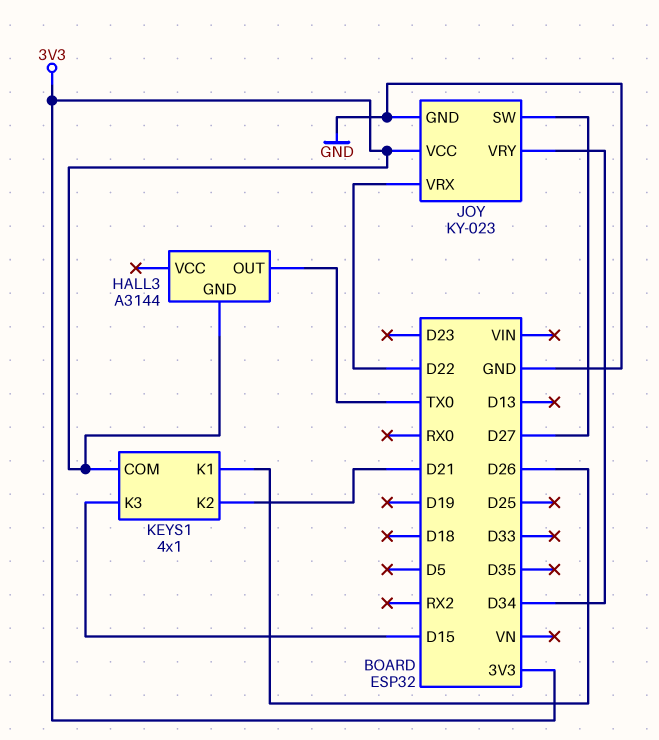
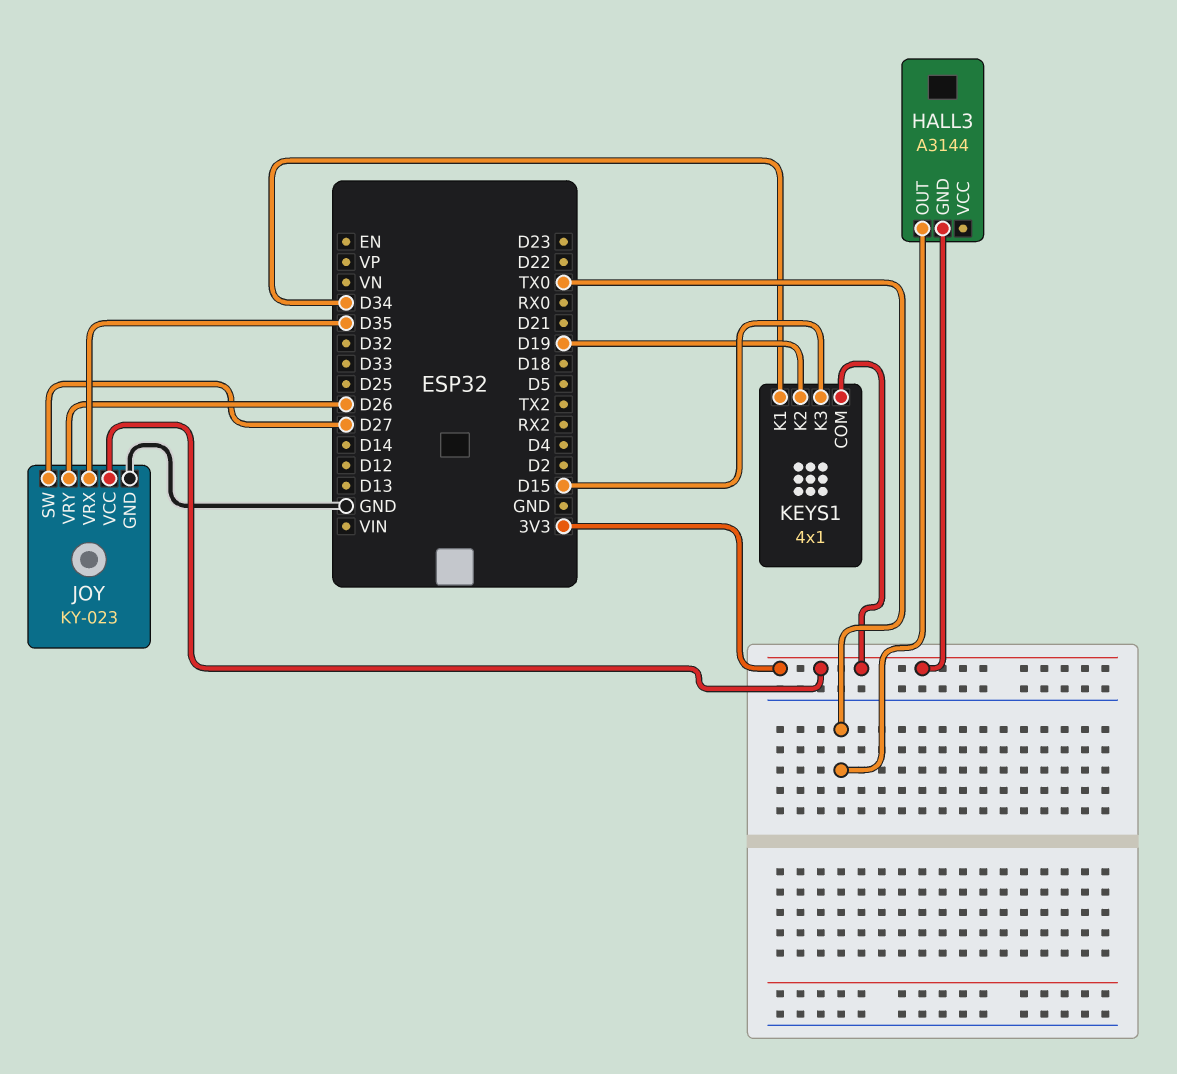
JOY pin VRX: D22 -> D35
JOY pin VRY: D34 -> D26
KEYS1 pin K1: D26 -> D34
KEYS1 pin K2: D21 -> D19

